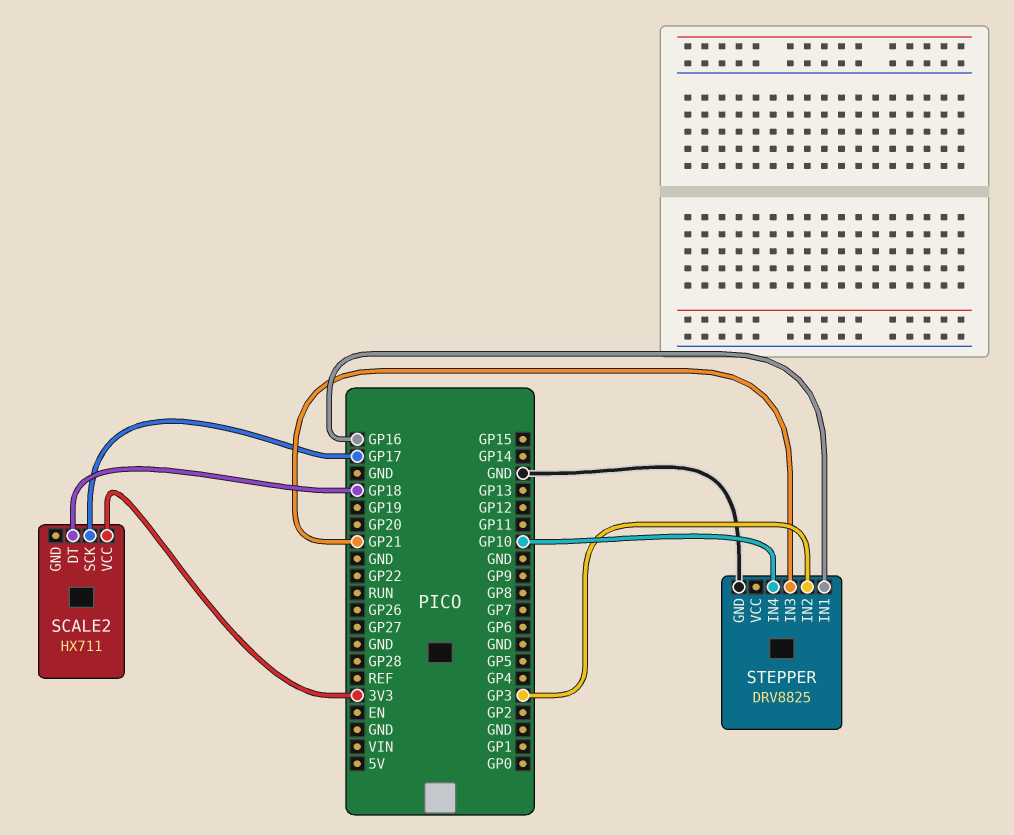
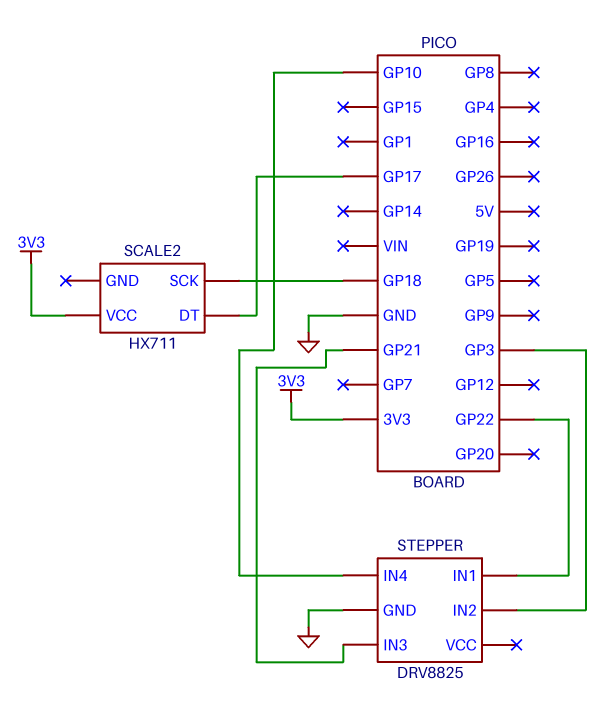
SCALE2 pin DT: GP18 -> GP17
SCALE2 pin SCK: GP17 -> GP18
STEPPER pin IN1: GP16 -> GP22

